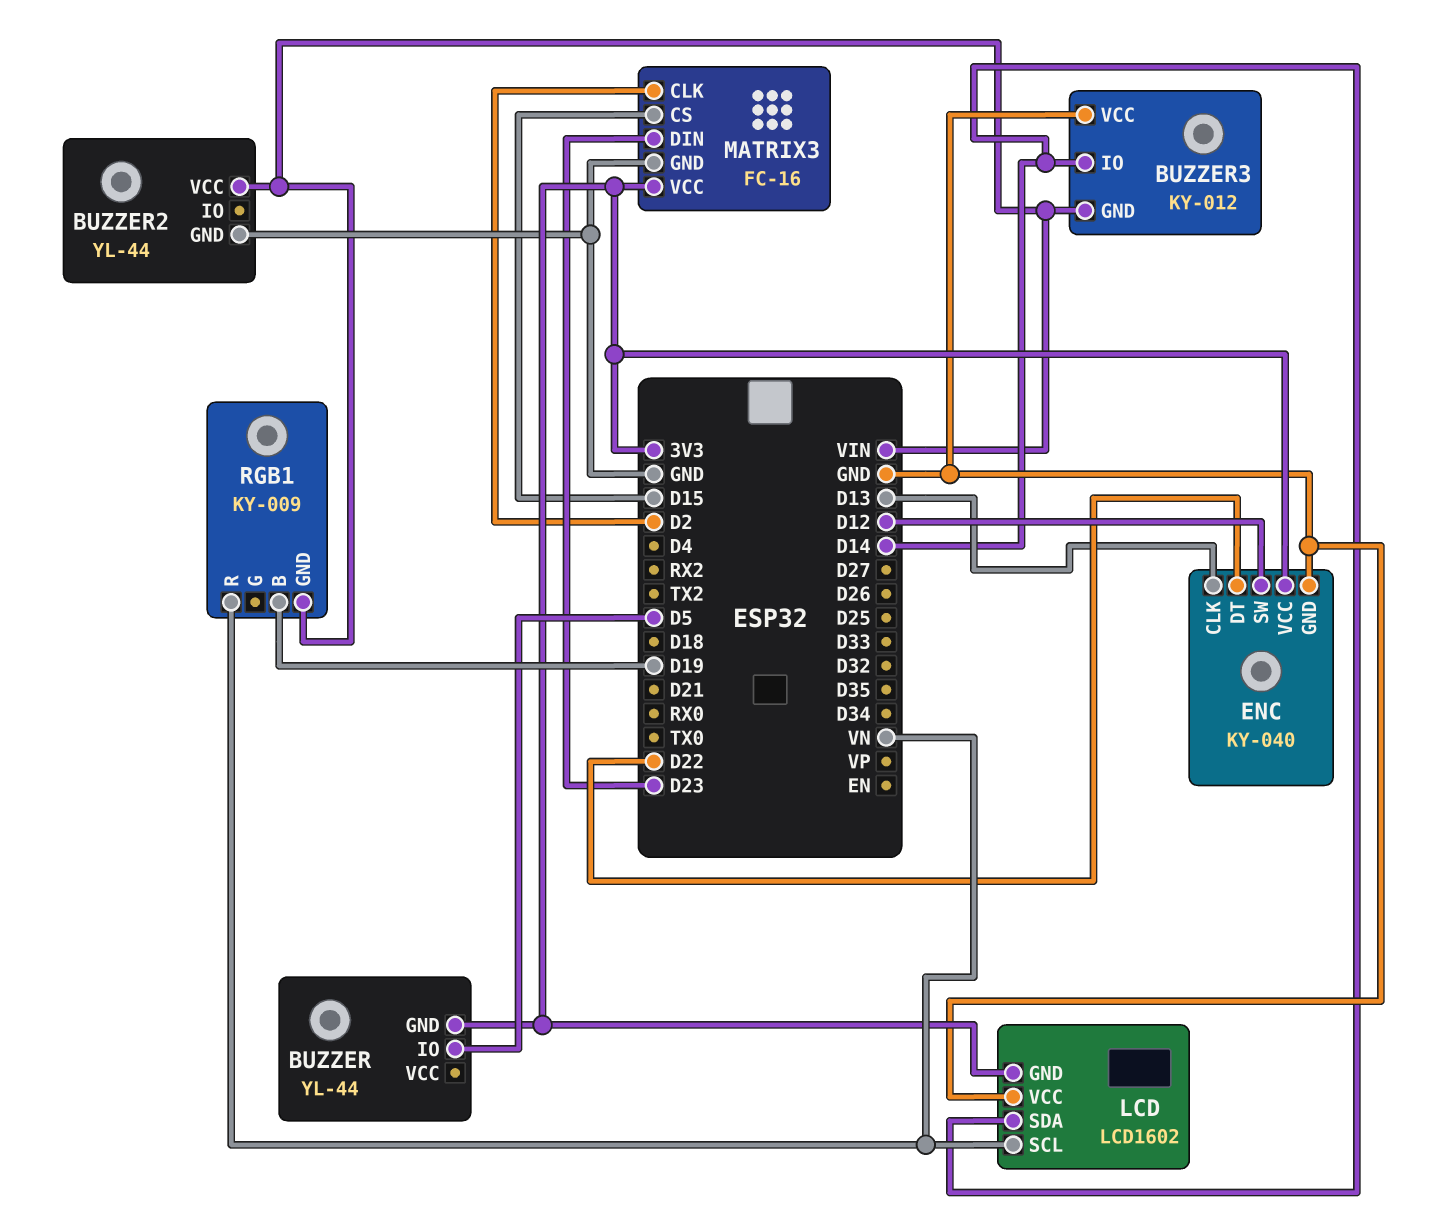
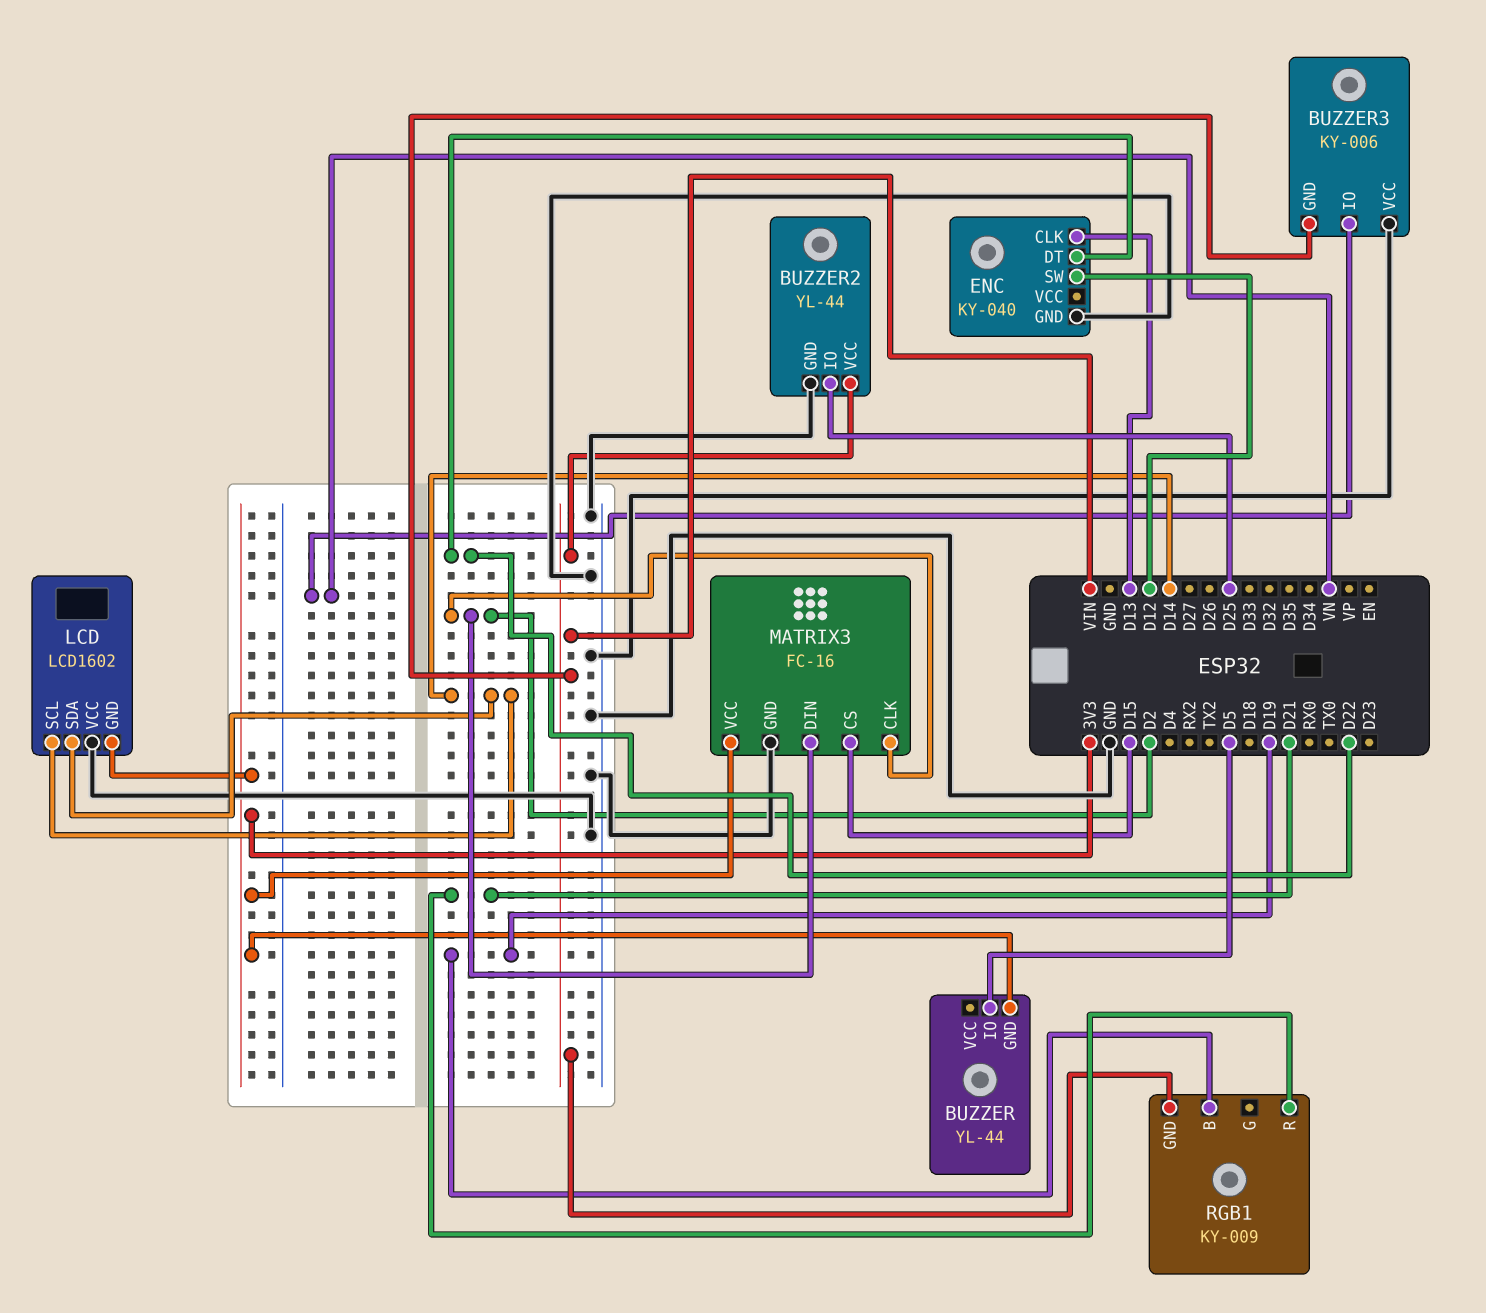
BUZZER2 pin IO: none -> D25
BUZZER3: KY-012 -> KY-006
BUZZER3 pin IO: D14 -> VN
ENC pin VCC: 3V3 -> none
LCD pin SCL: VN -> D14
MATRIX3 pin DIN: D23 -> D2
RGB1 pin R: VN -> D21

